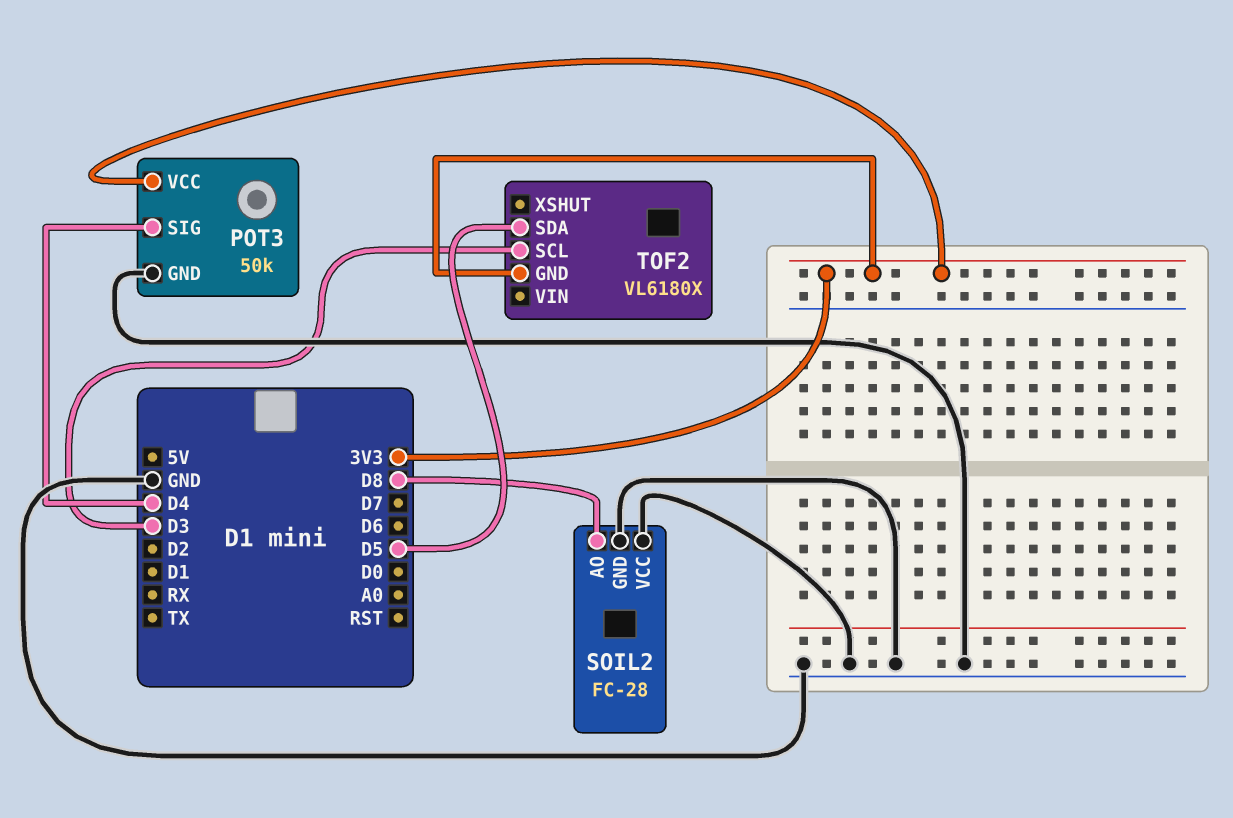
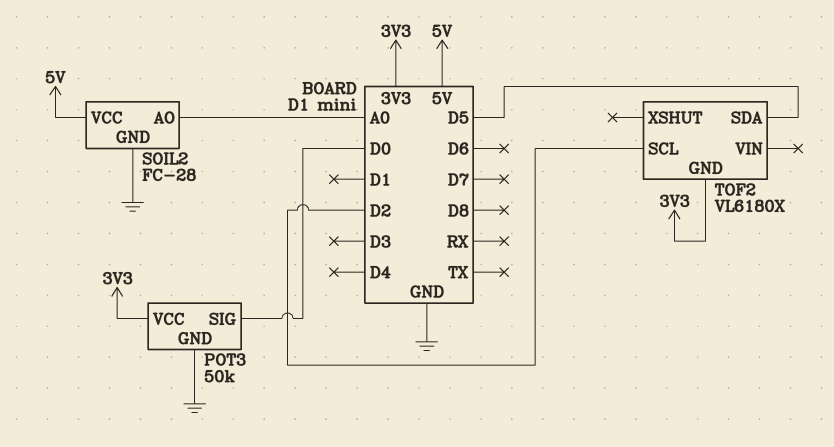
POT3 pin SIG: D4 -> D0
SOIL2 pin AO: D8 -> A0
SOIL2 pin VCC: GND -> 5V
TOF2 pin SCL: D3 -> D2

